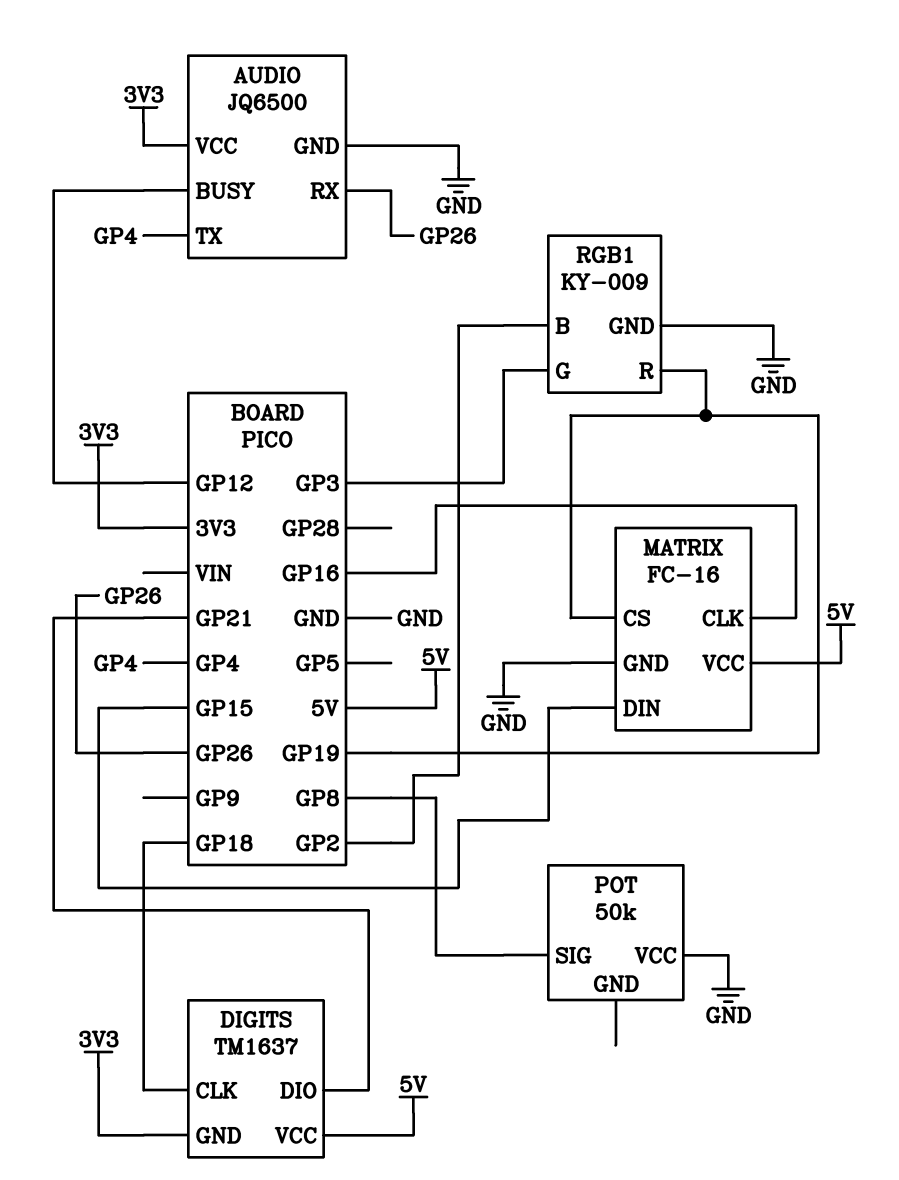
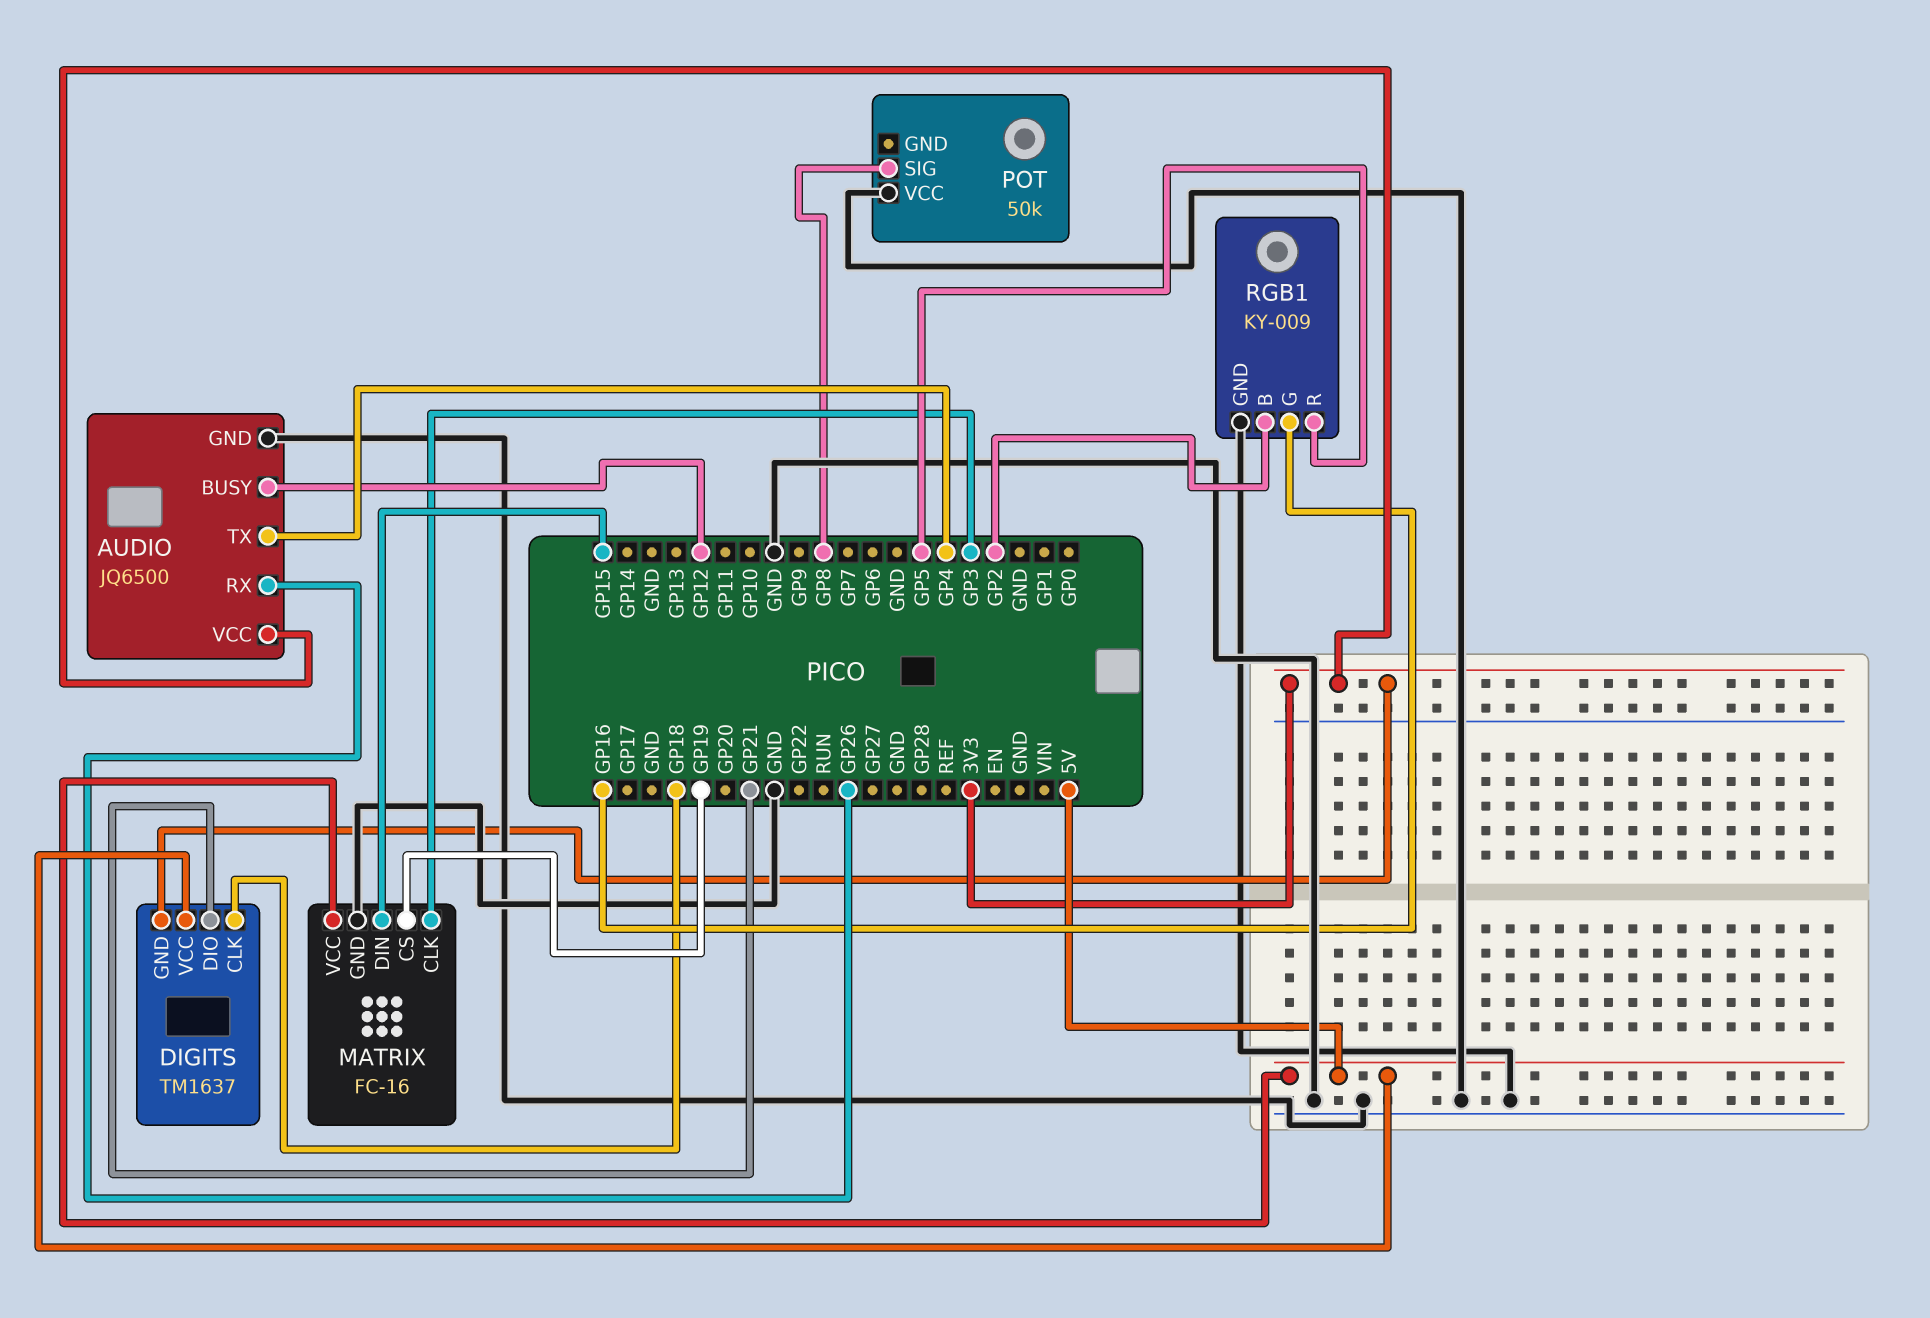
MATRIX pin CLK: GP16 -> GP3
RGB1 pin G: GP3 -> GP16
RGB1 pin R: GP19 -> GP5

